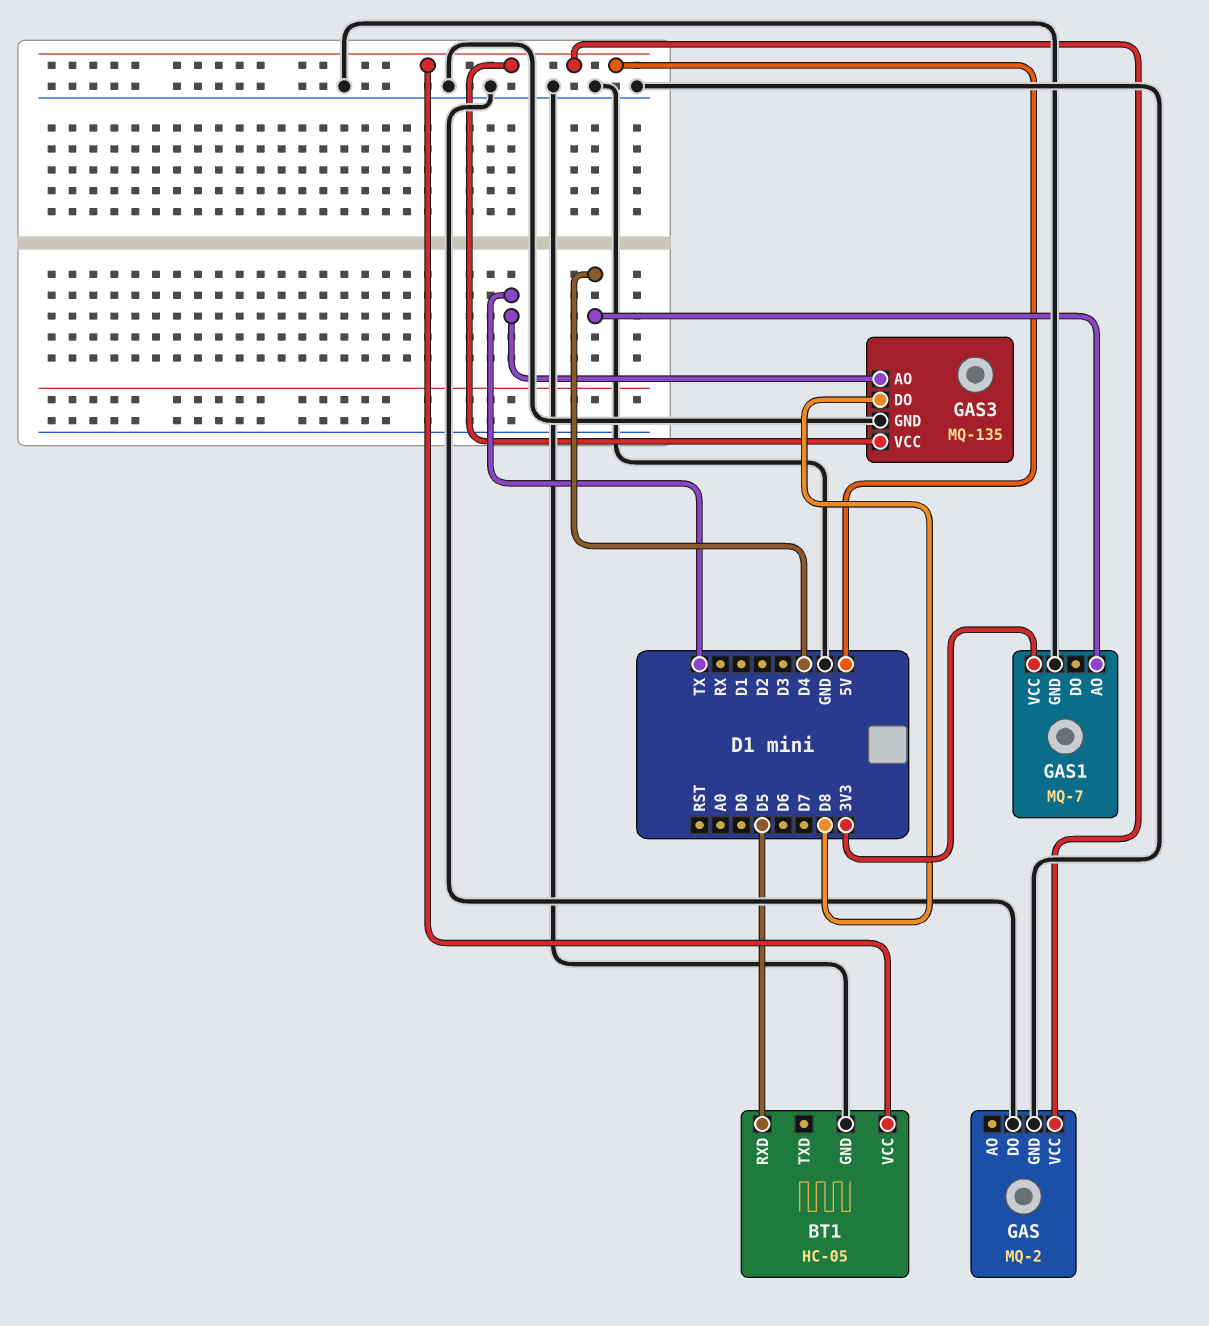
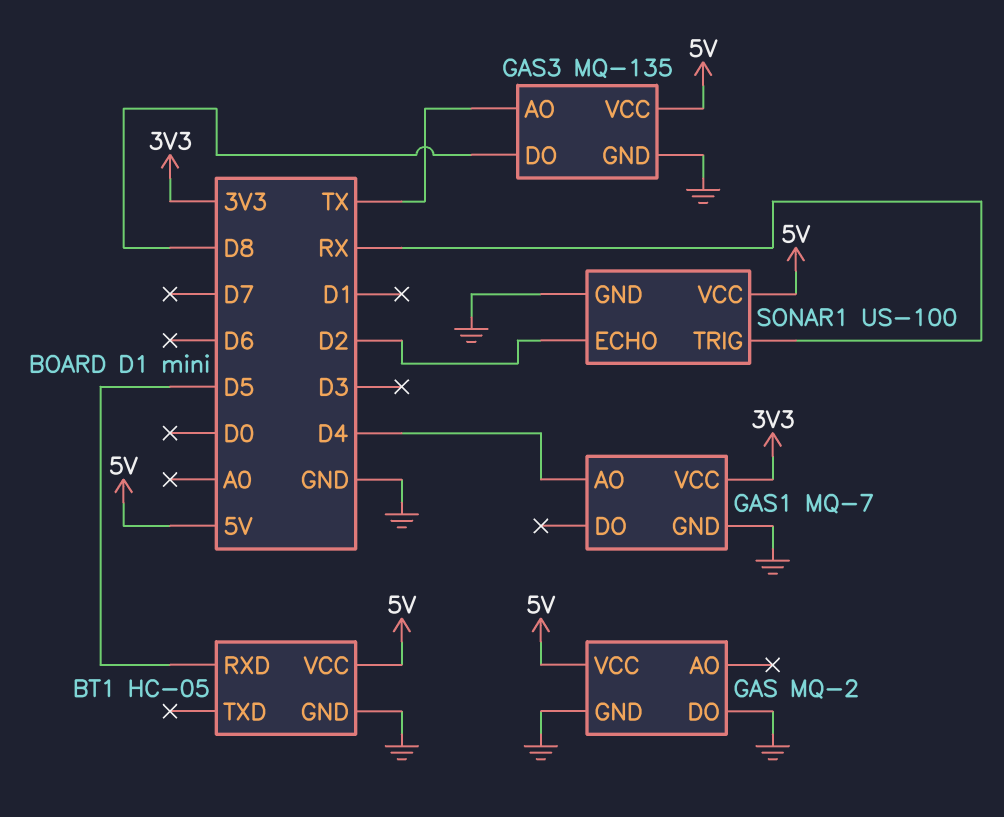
SONAR1: none -> US-100
SONAR1 pin ECHO: none -> D2
SONAR1 pin GND: none -> GND
SONAR1 pin TRIG: none -> RX
SONAR1 pin VCC: none -> 5V

